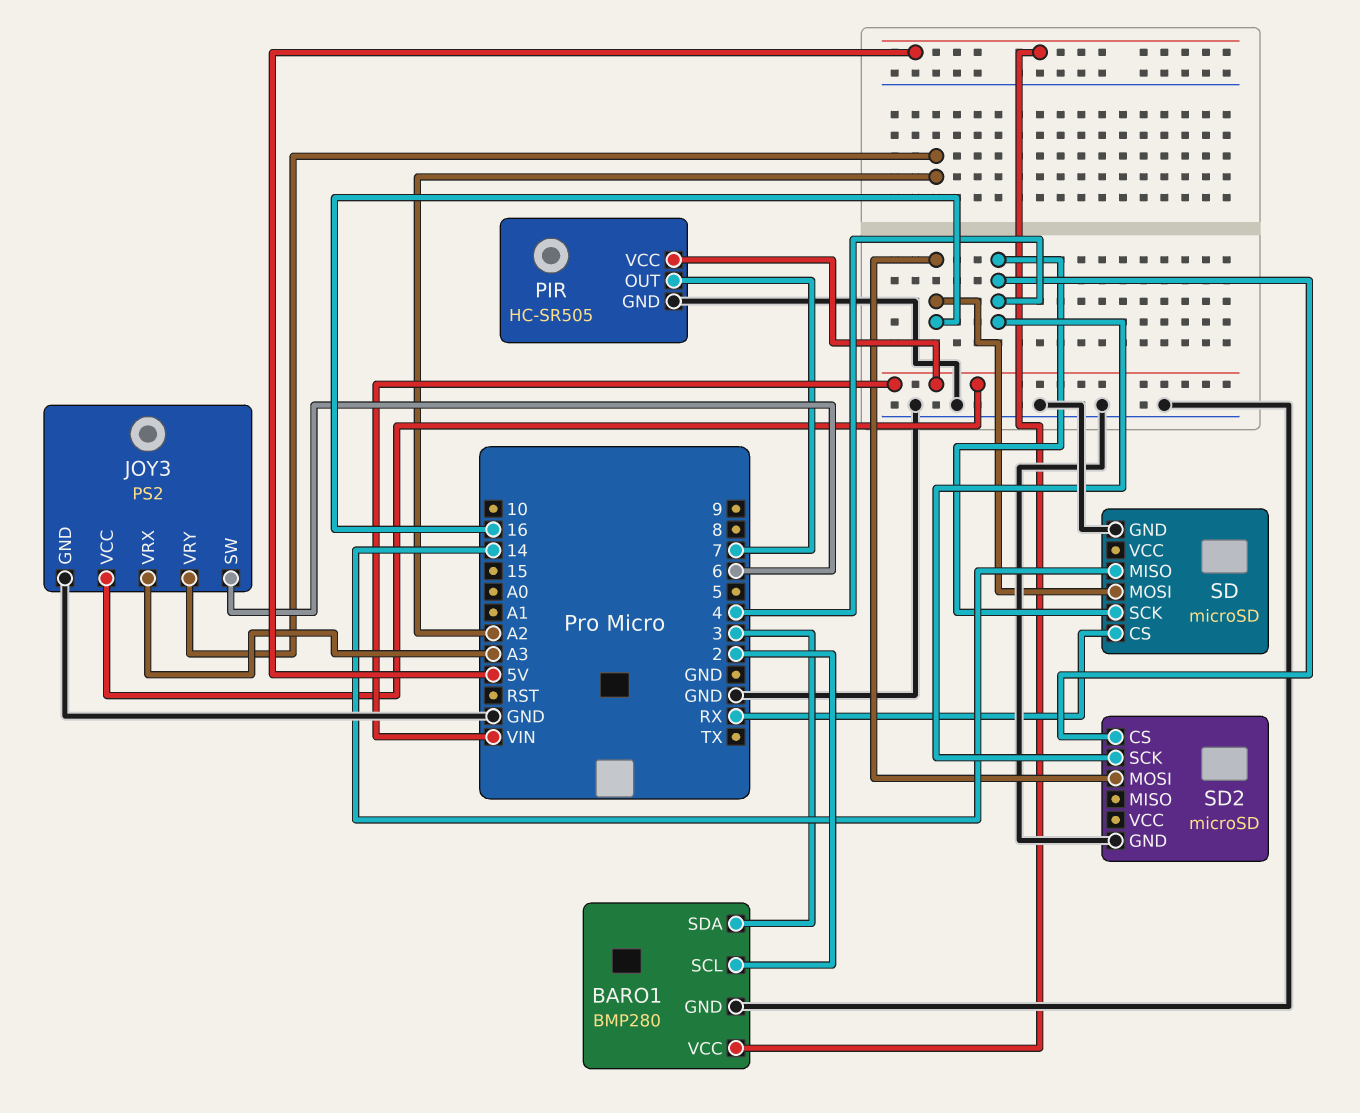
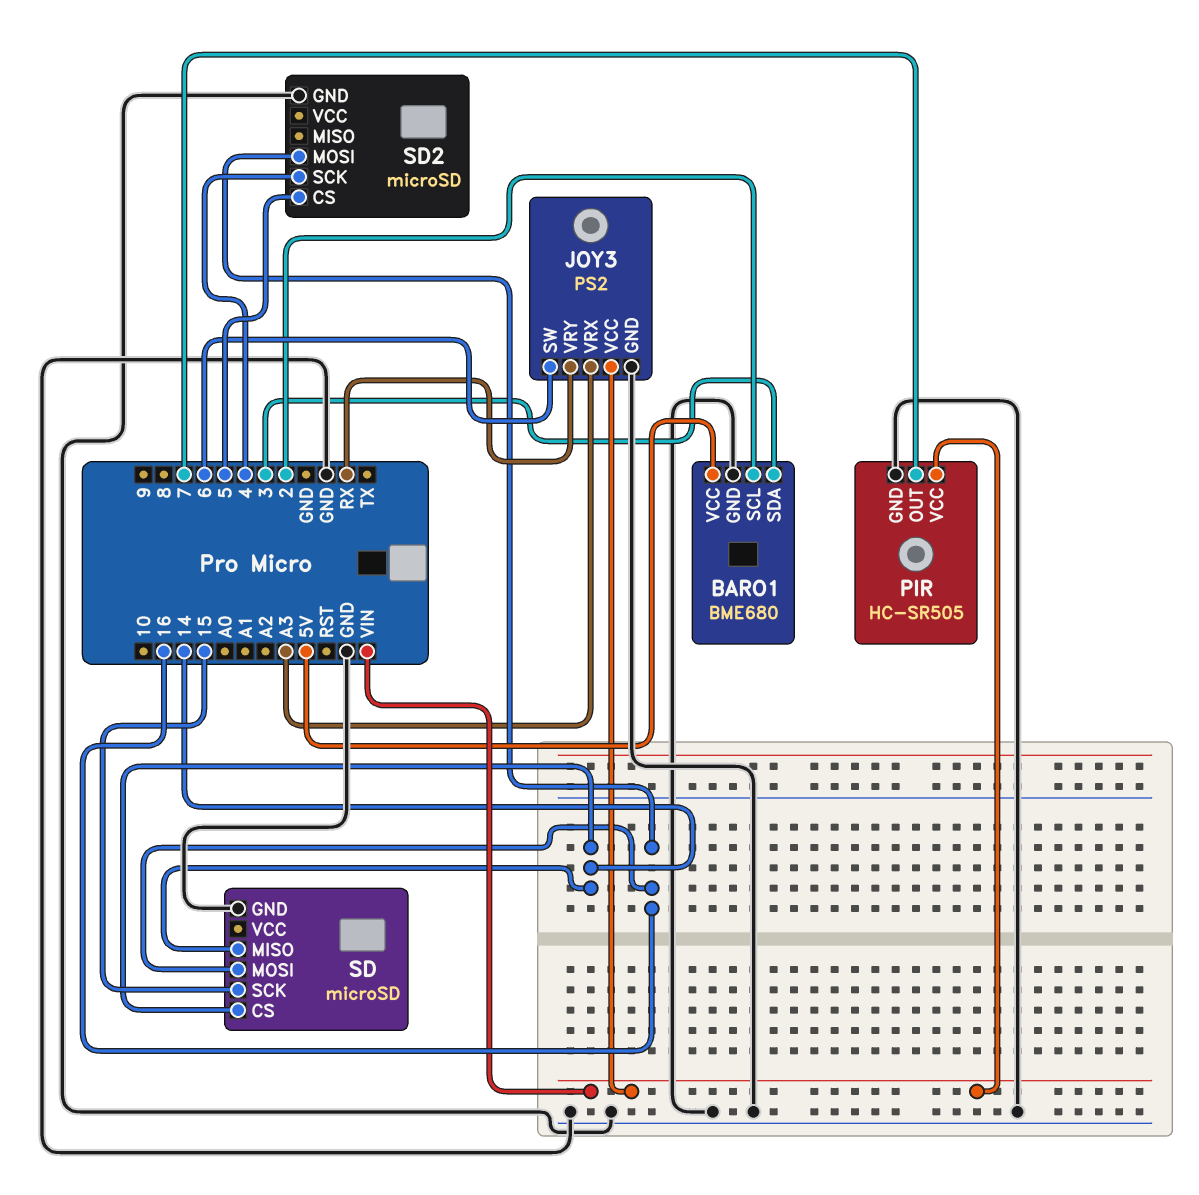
BARO1: BMP280 -> BME680
JOY3 pin VRY: A2 -> RX
SD pin CS: RX -> 14
SD pin SCK: 4 -> 15
SD2 pin CS: 4 -> 5

